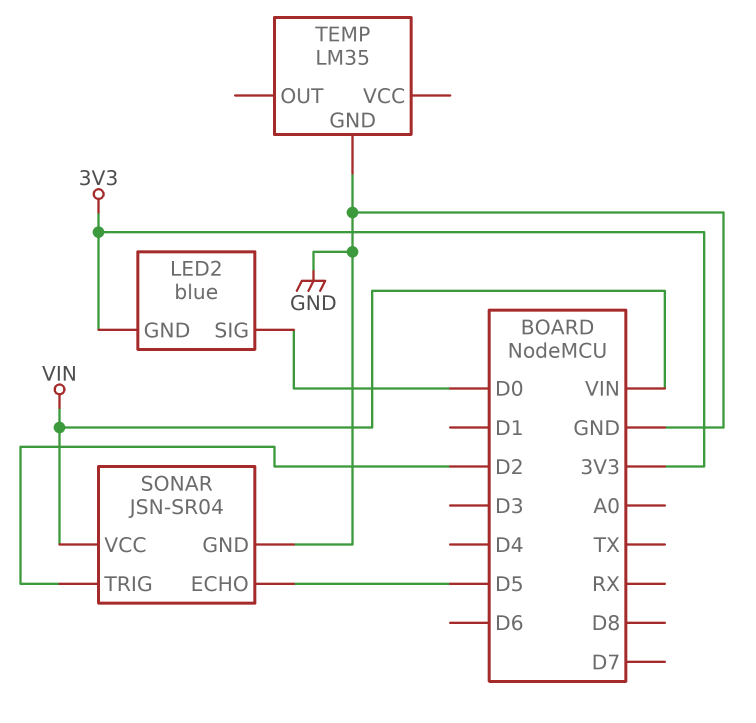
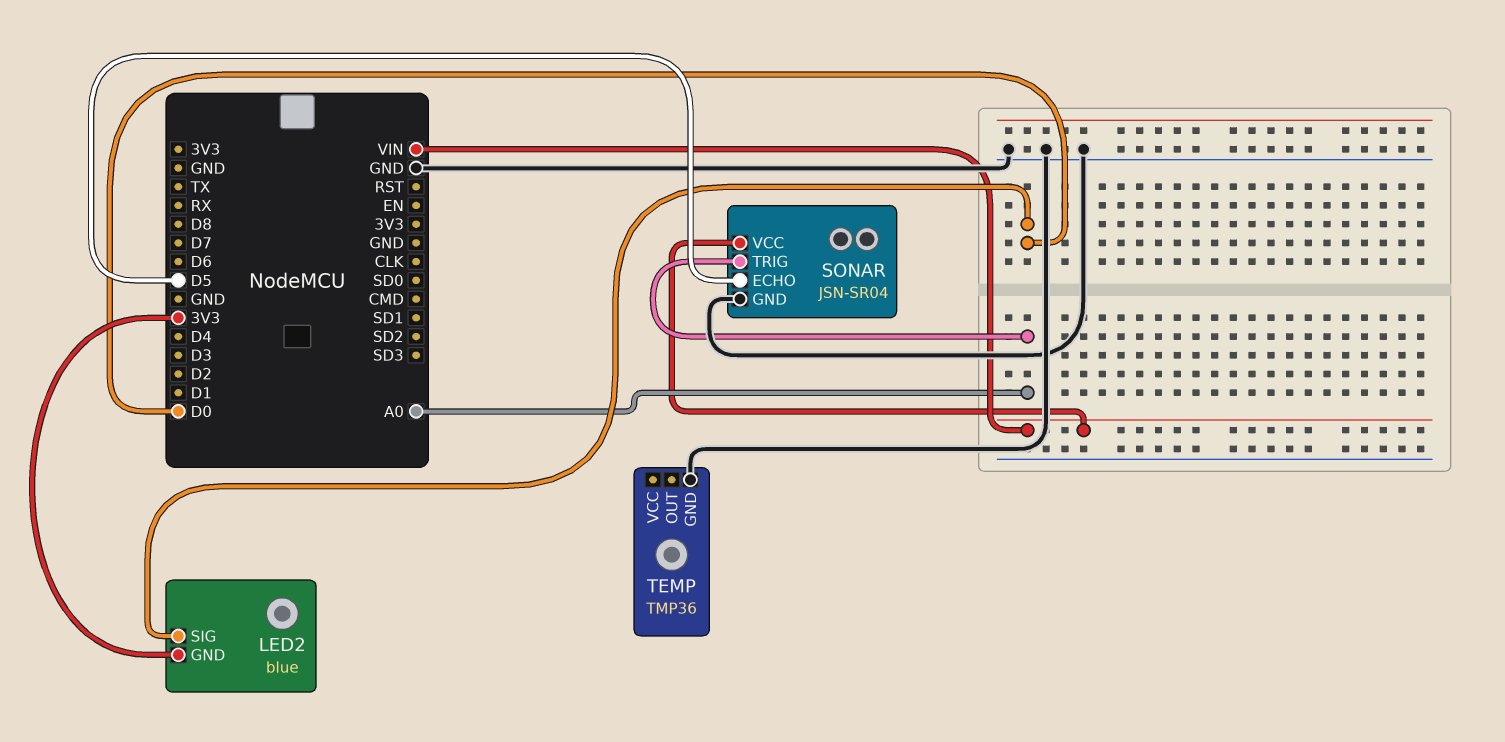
SONAR pin TRIG: D2 -> A0
TEMP: LM35 -> TMP36

